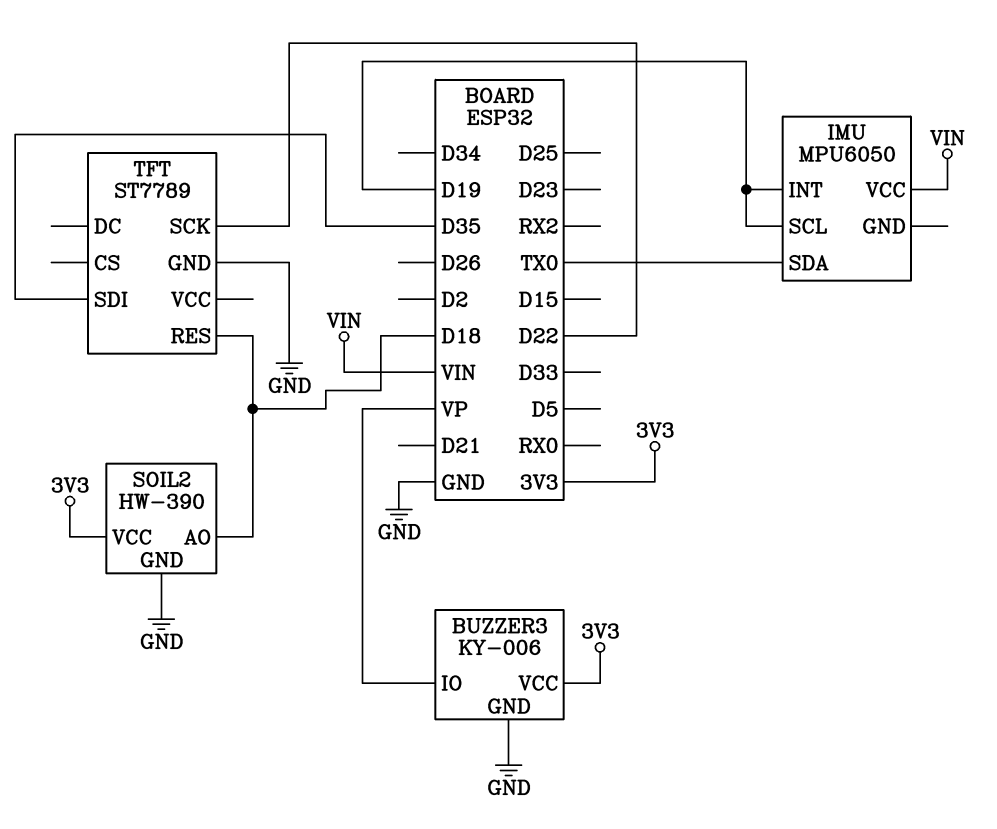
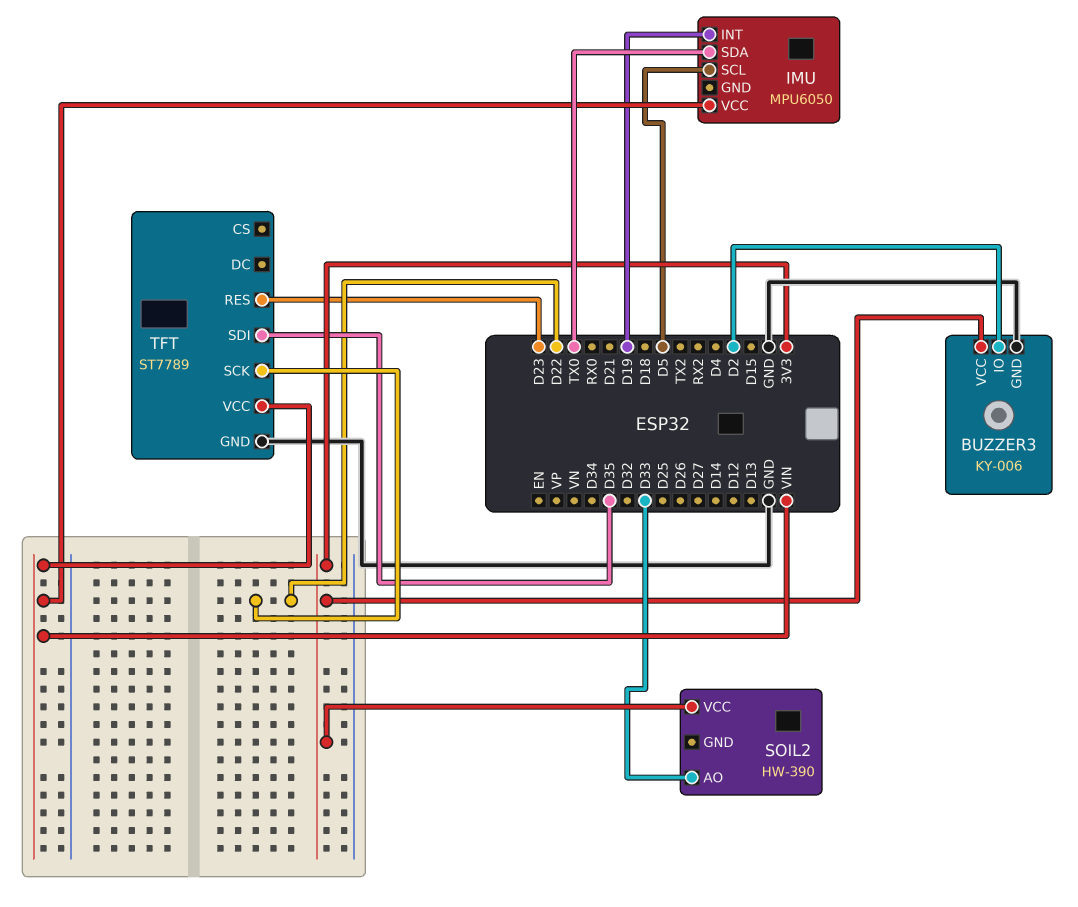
BUZZER3 pin IO: VP -> D2
IMU pin SCL: D19 -> D5
SOIL2 pin AO: D18 -> D33
SOIL2 pin GND: GND -> none
TFT pin RES: D18 -> D23
TFT pin VCC: none -> VIN

